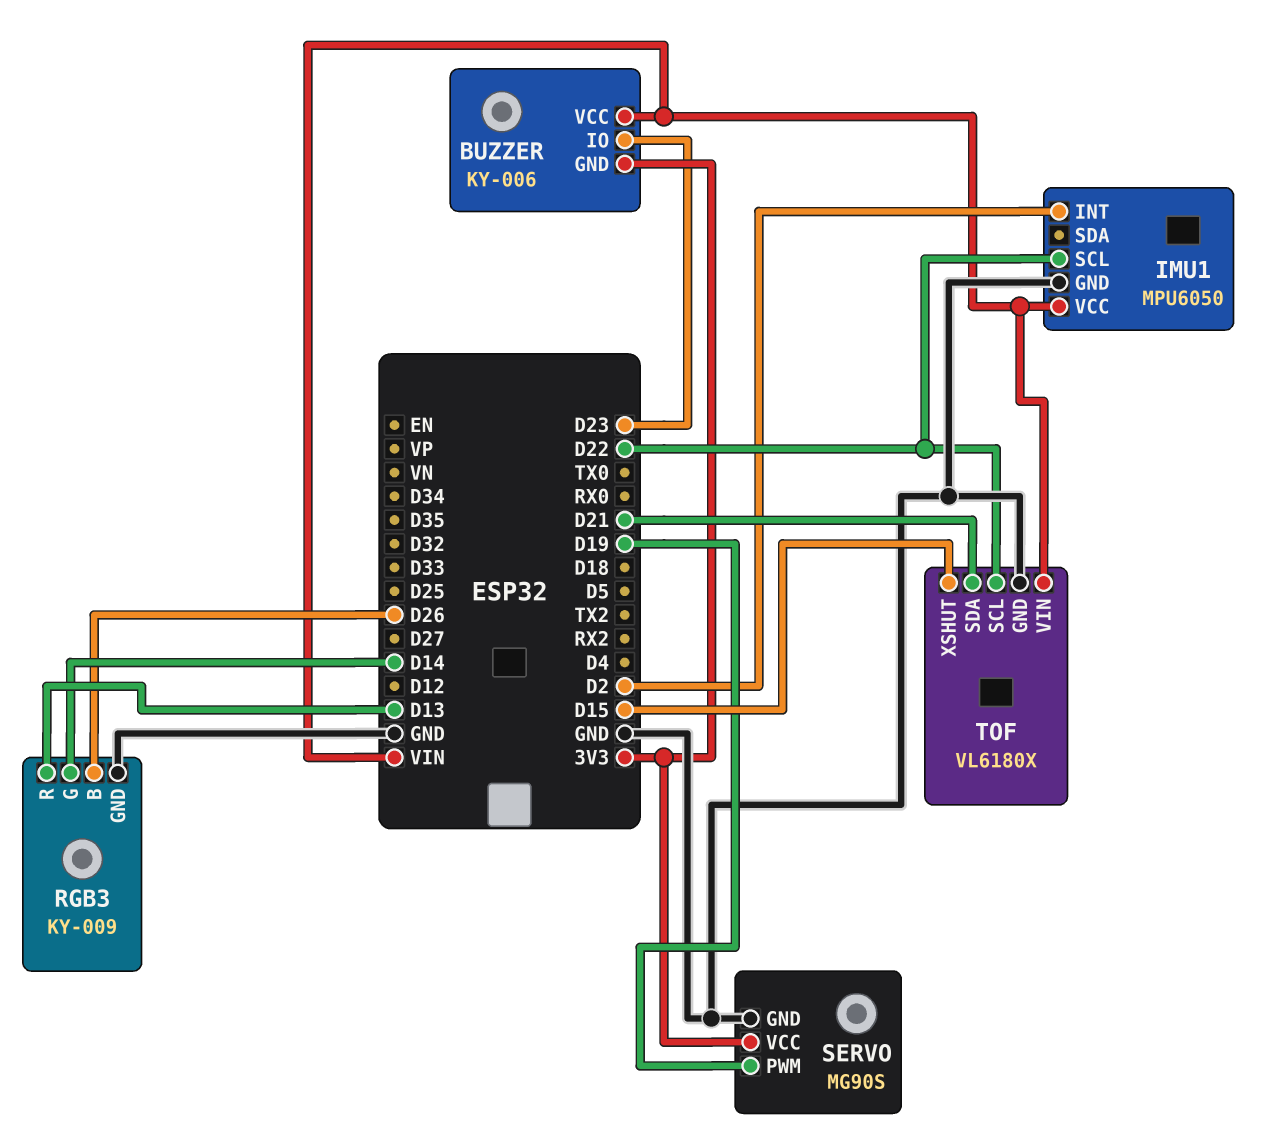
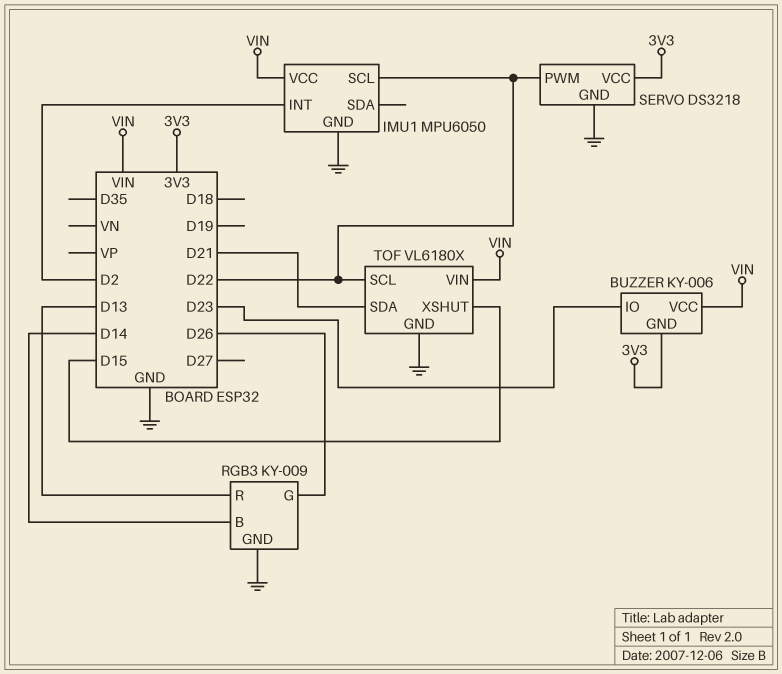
RGB3 pin B: D26 -> D14
RGB3 pin G: D14 -> D26
SERVO: MG90S -> DS3218
SERVO pin PWM: D19 -> D22

